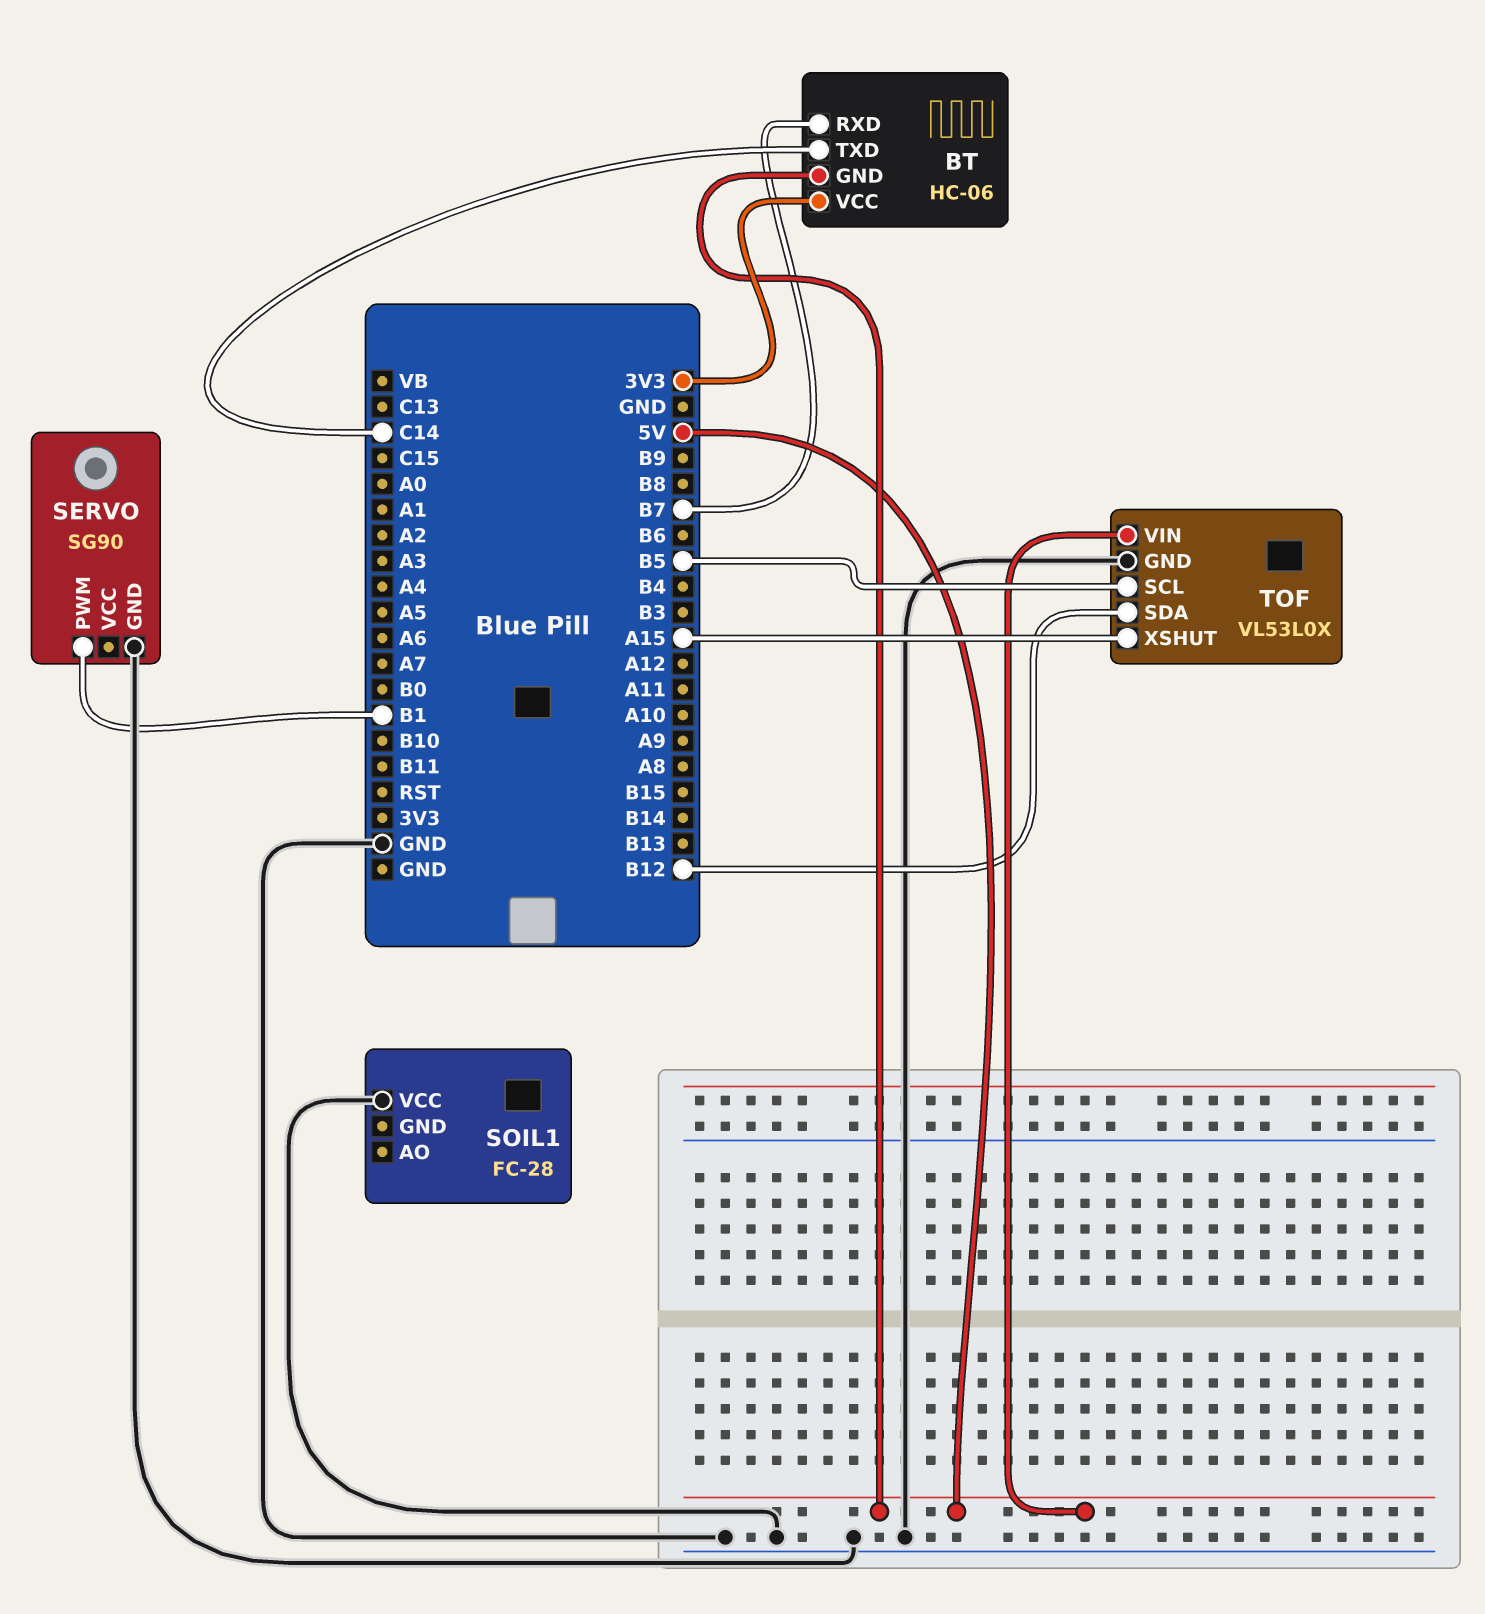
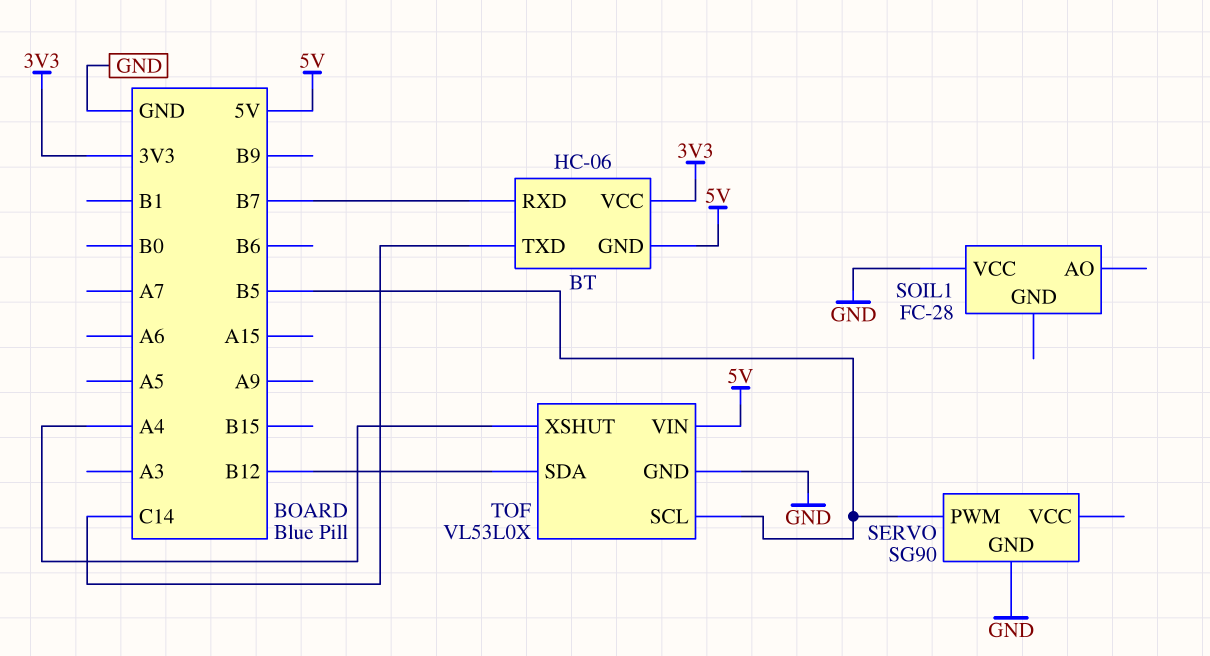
SERVO pin PWM: B1 -> B5
TOF pin XSHUT: A15 -> A4

